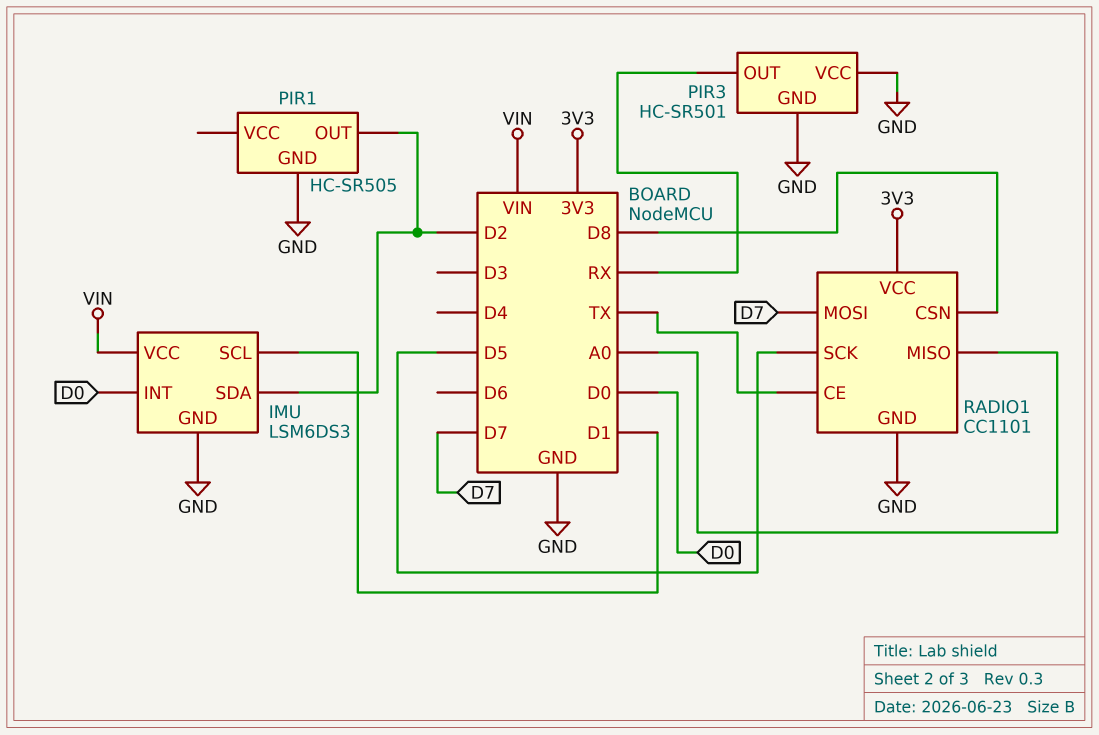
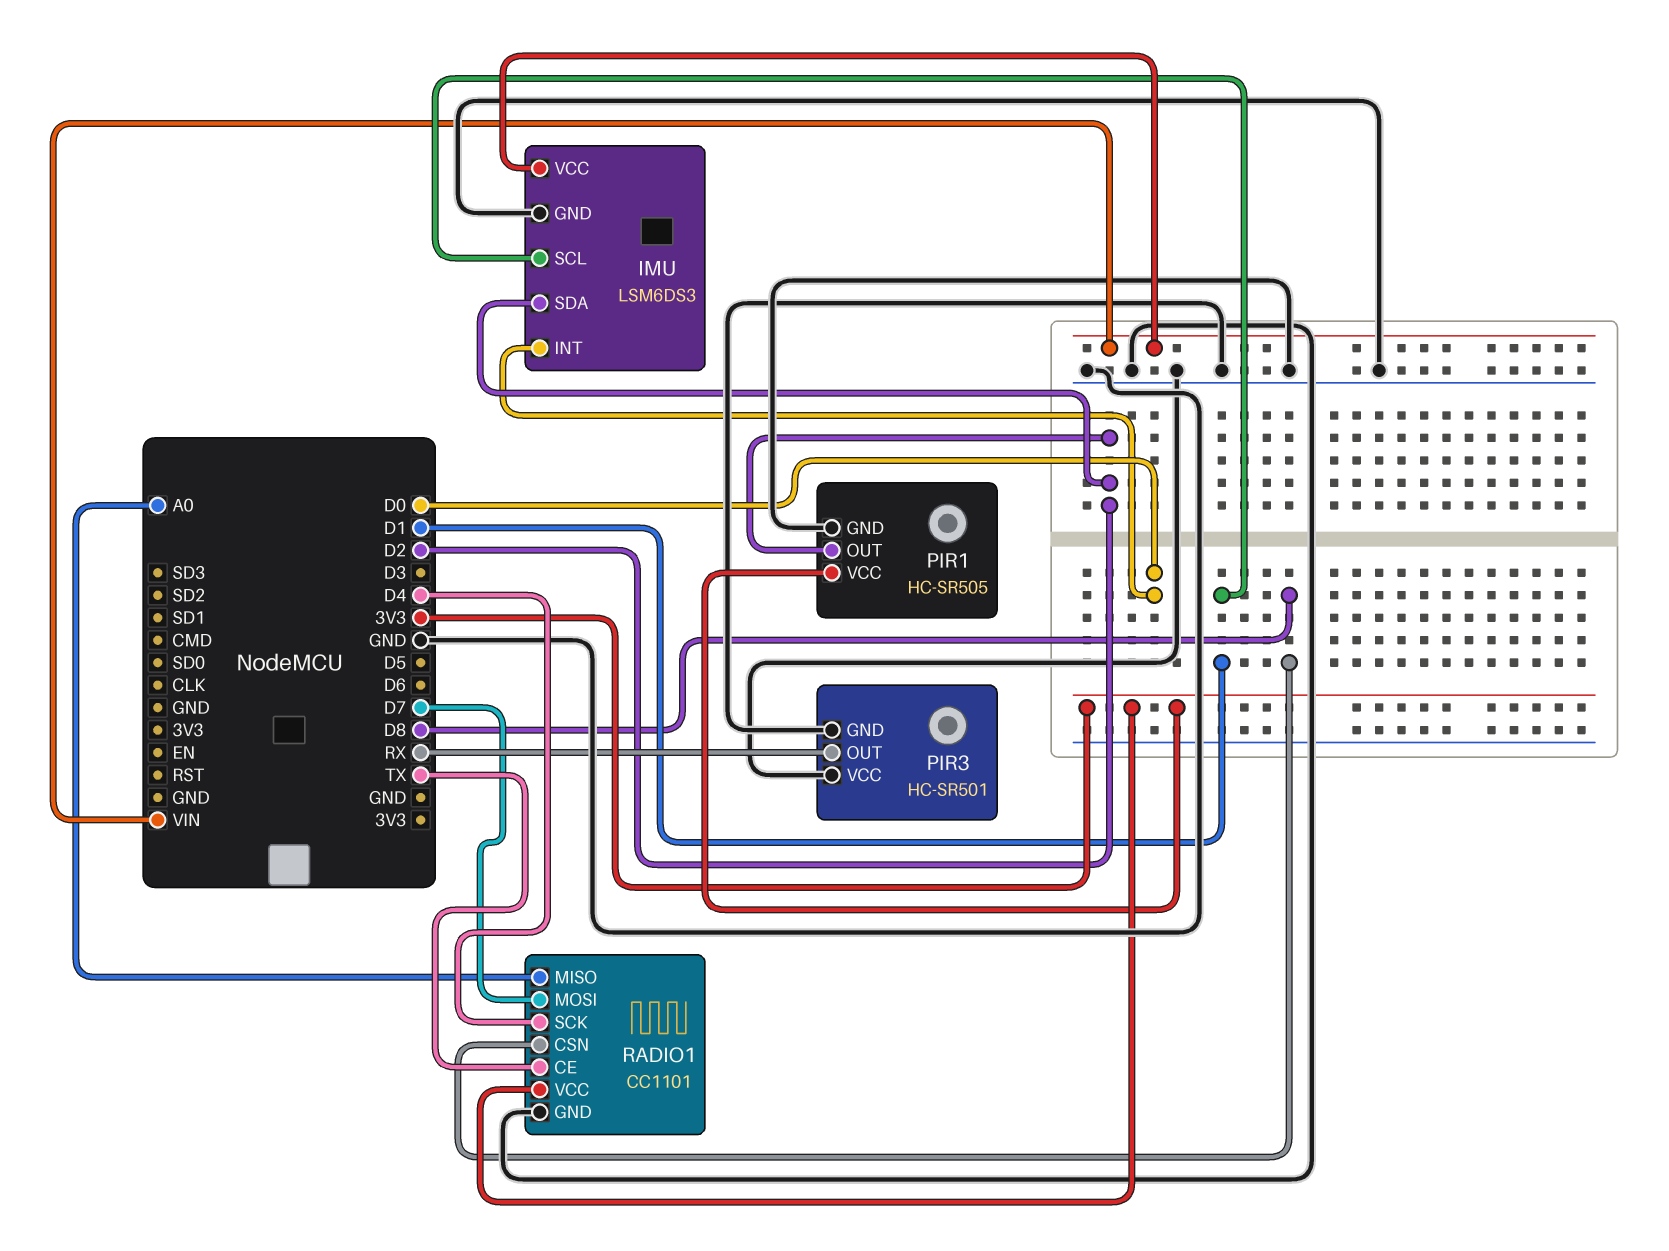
PIR1 pin VCC: none -> 3V3
RADIO1 pin SCK: D5 -> D4

